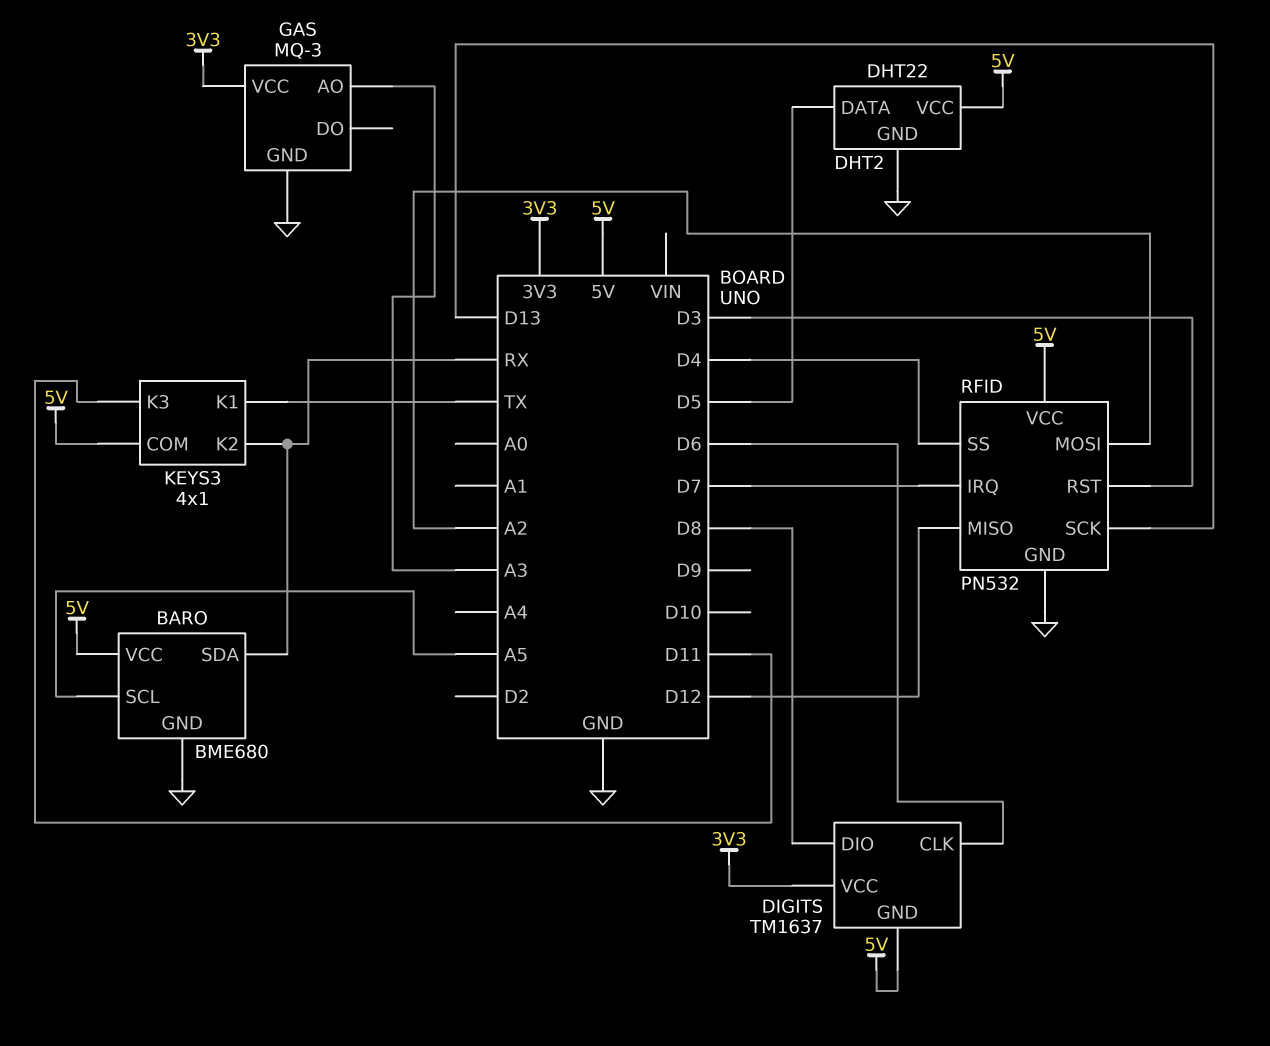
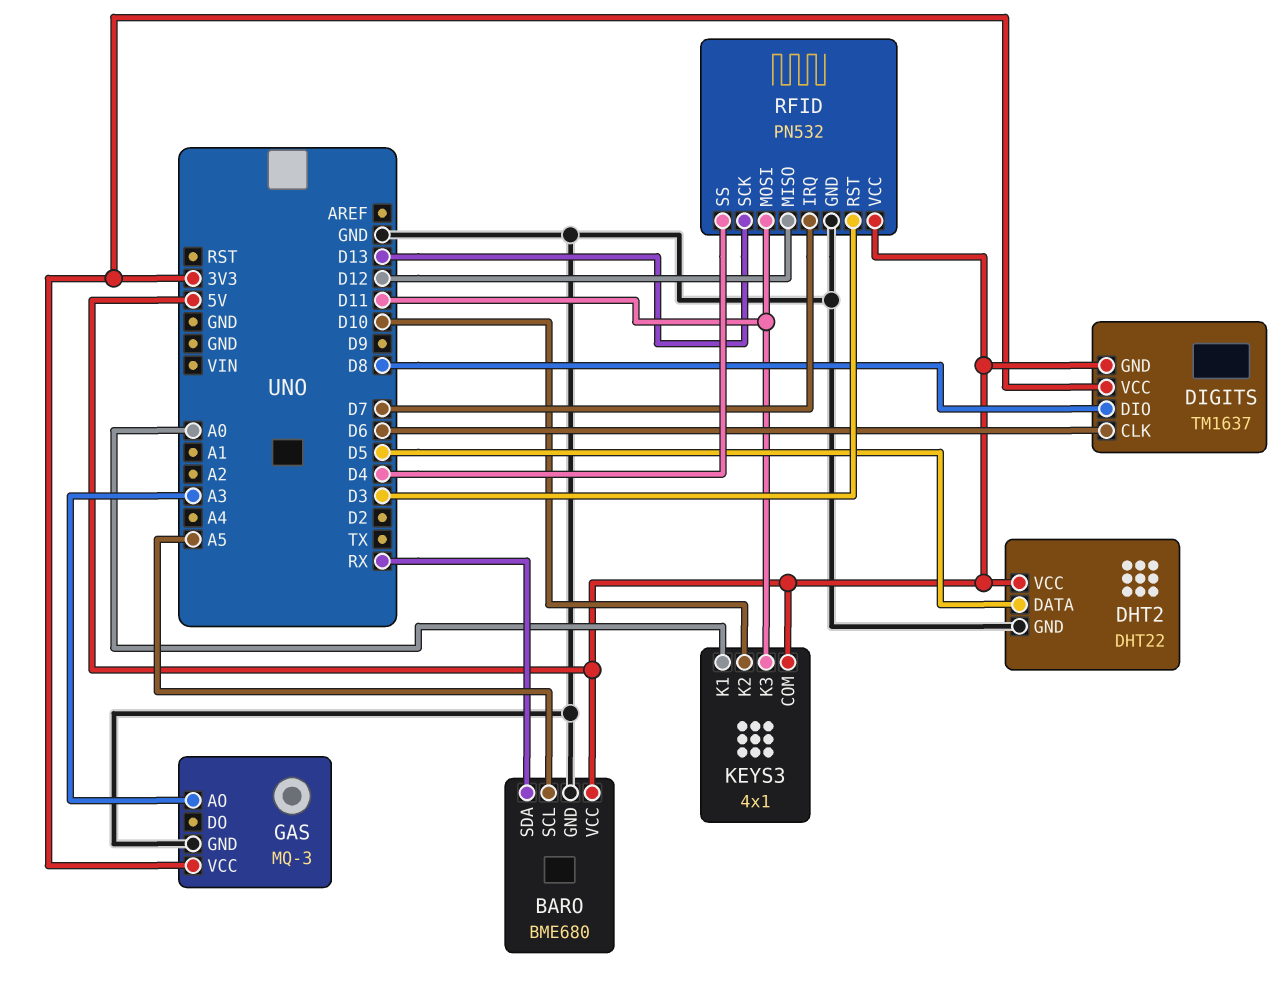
KEYS3 pin K1: TX -> A0
KEYS3 pin K2: RX -> D10
RFID pin MOSI: A2 -> D11

